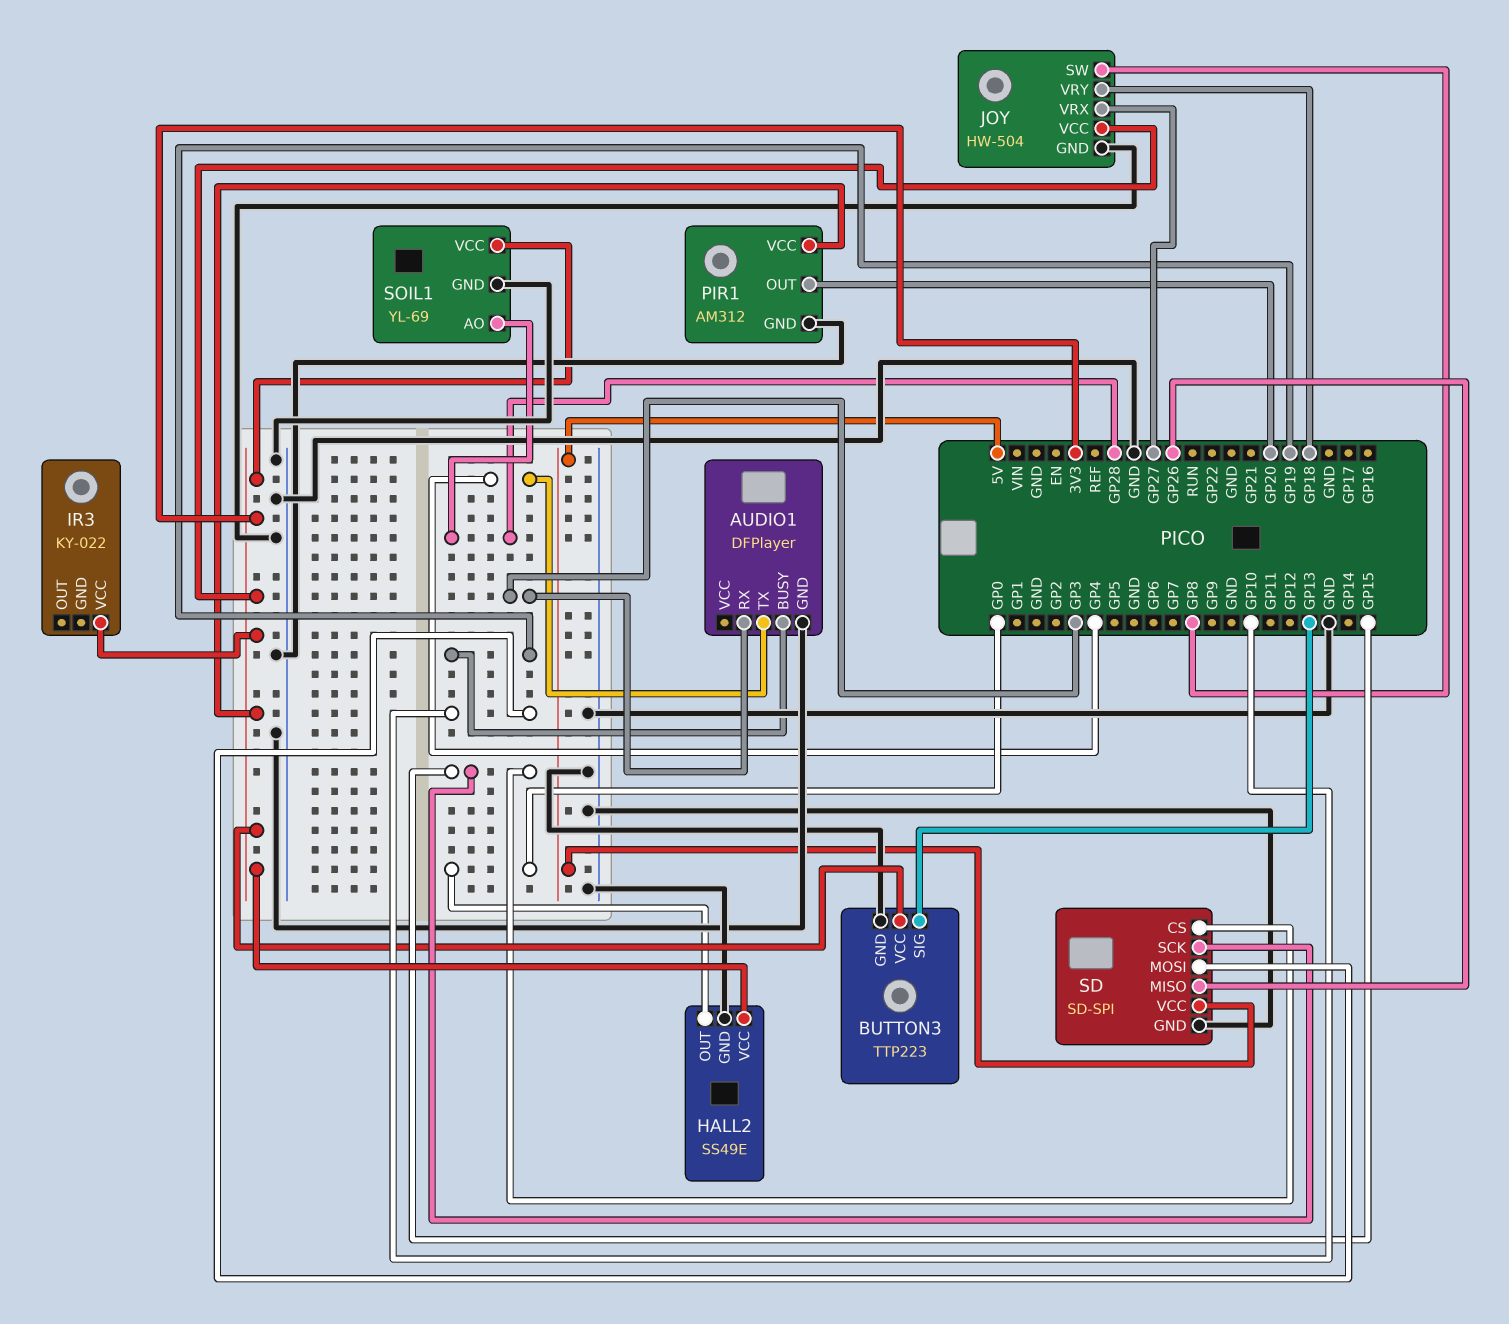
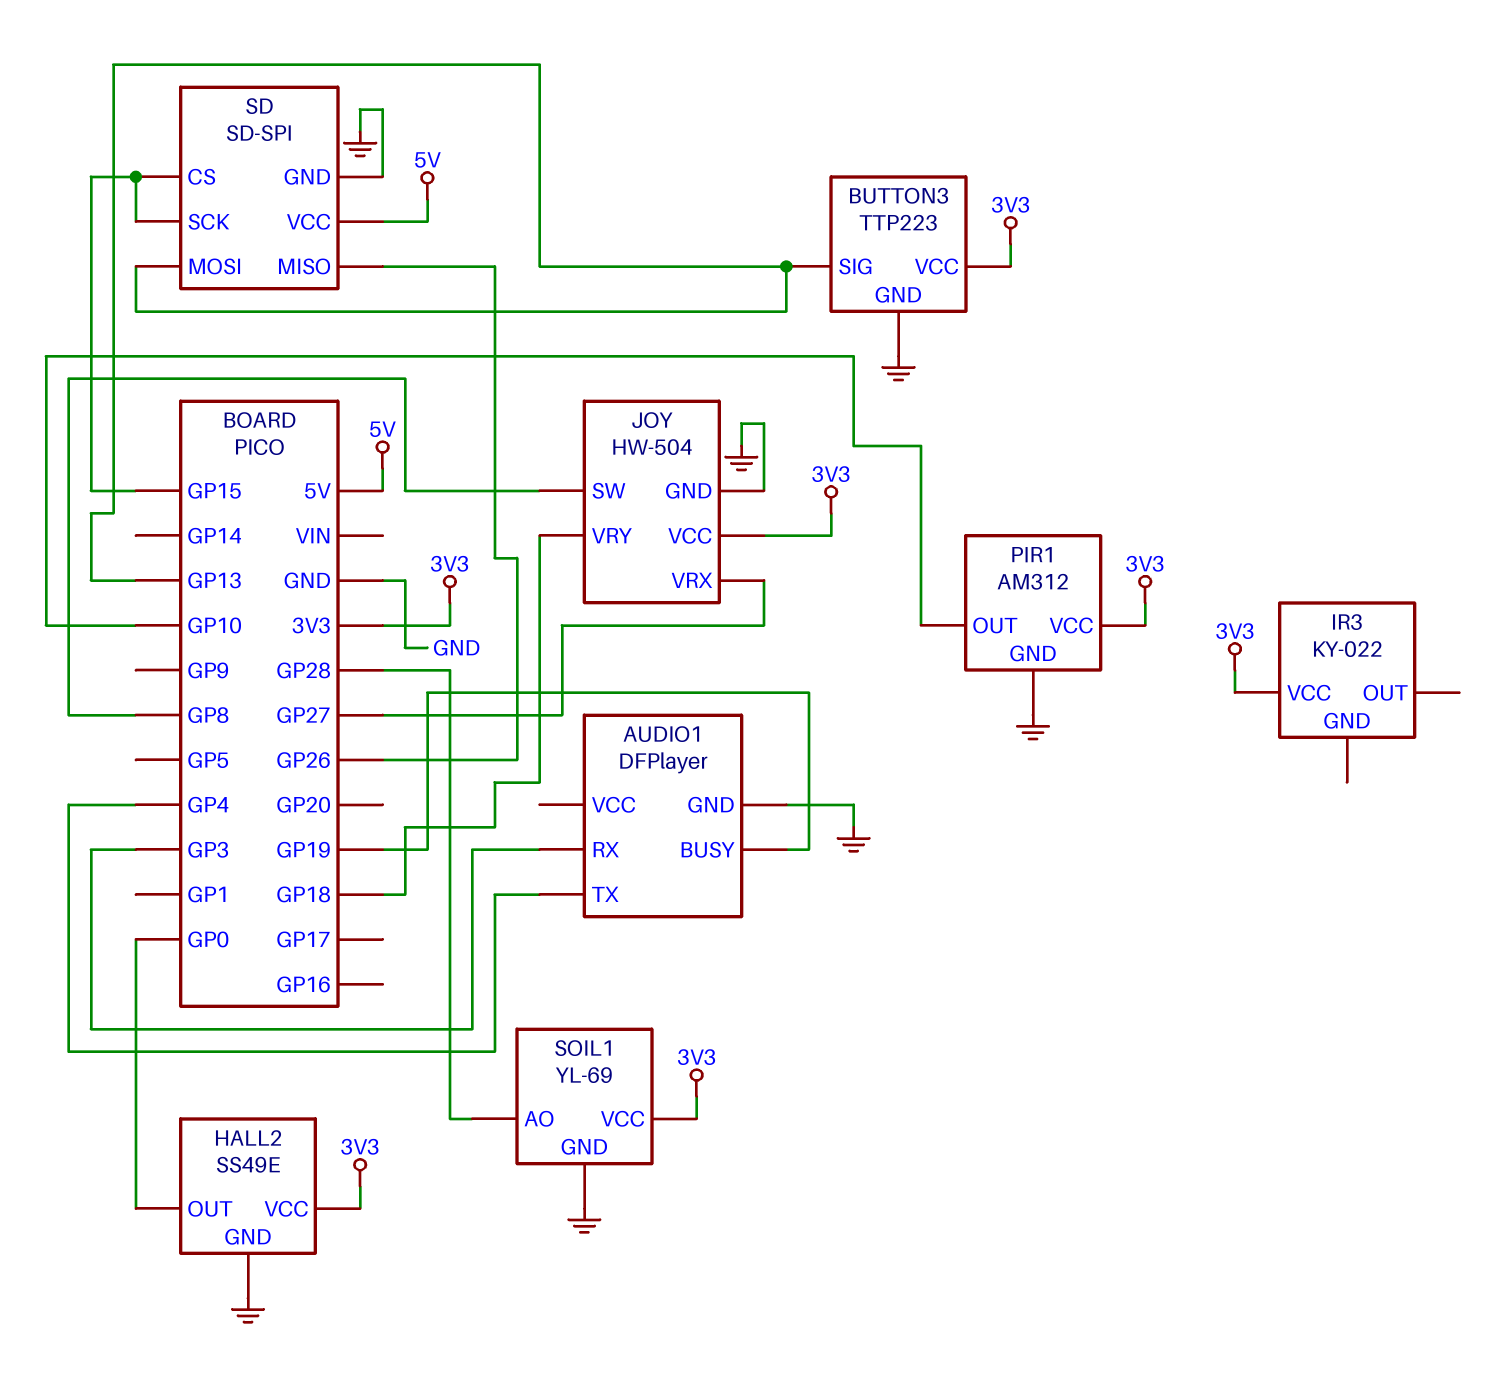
PIR1 pin OUT: GP20 -> GP10
SD pin MOSI: GP10 -> GP13

